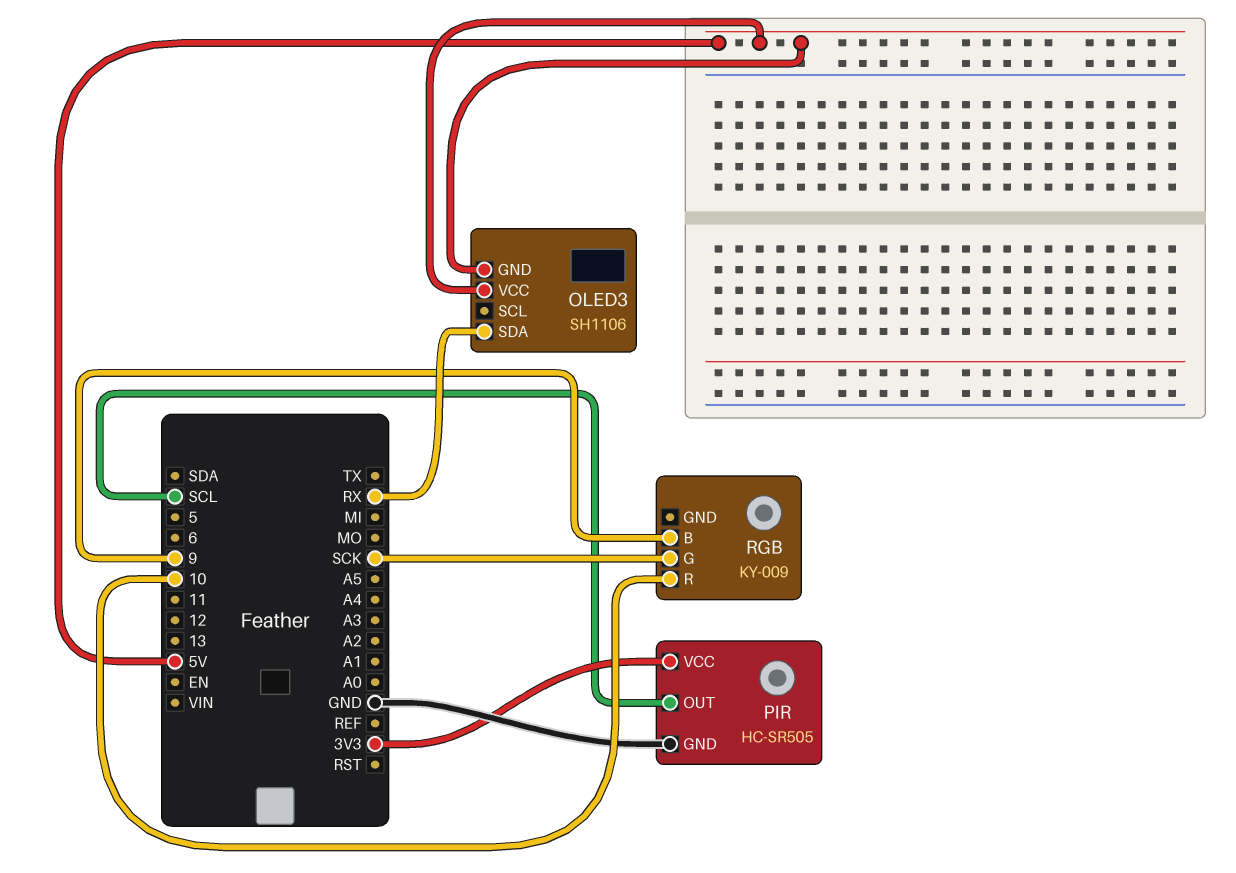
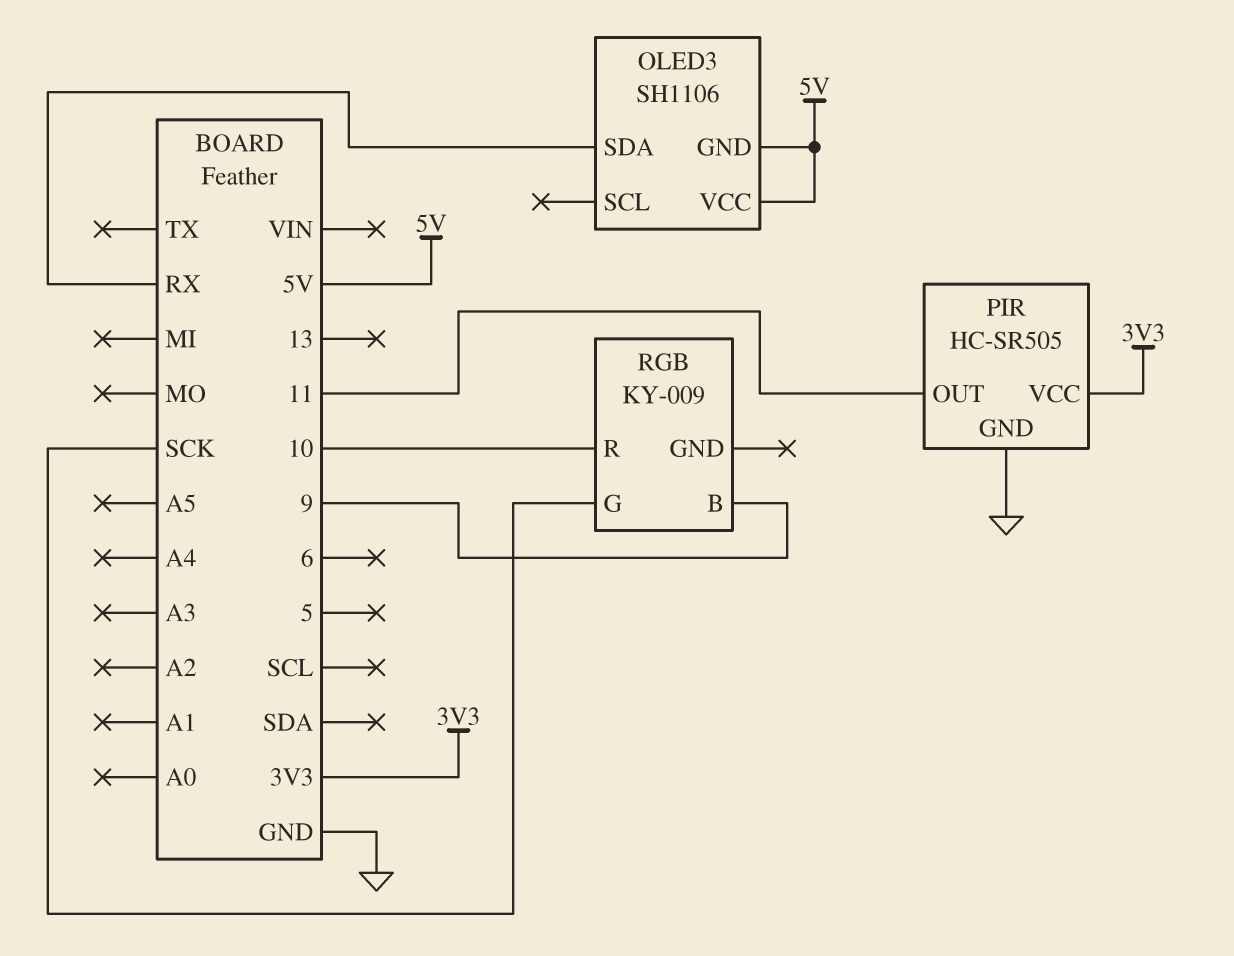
PIR pin OUT: SCL -> 11

